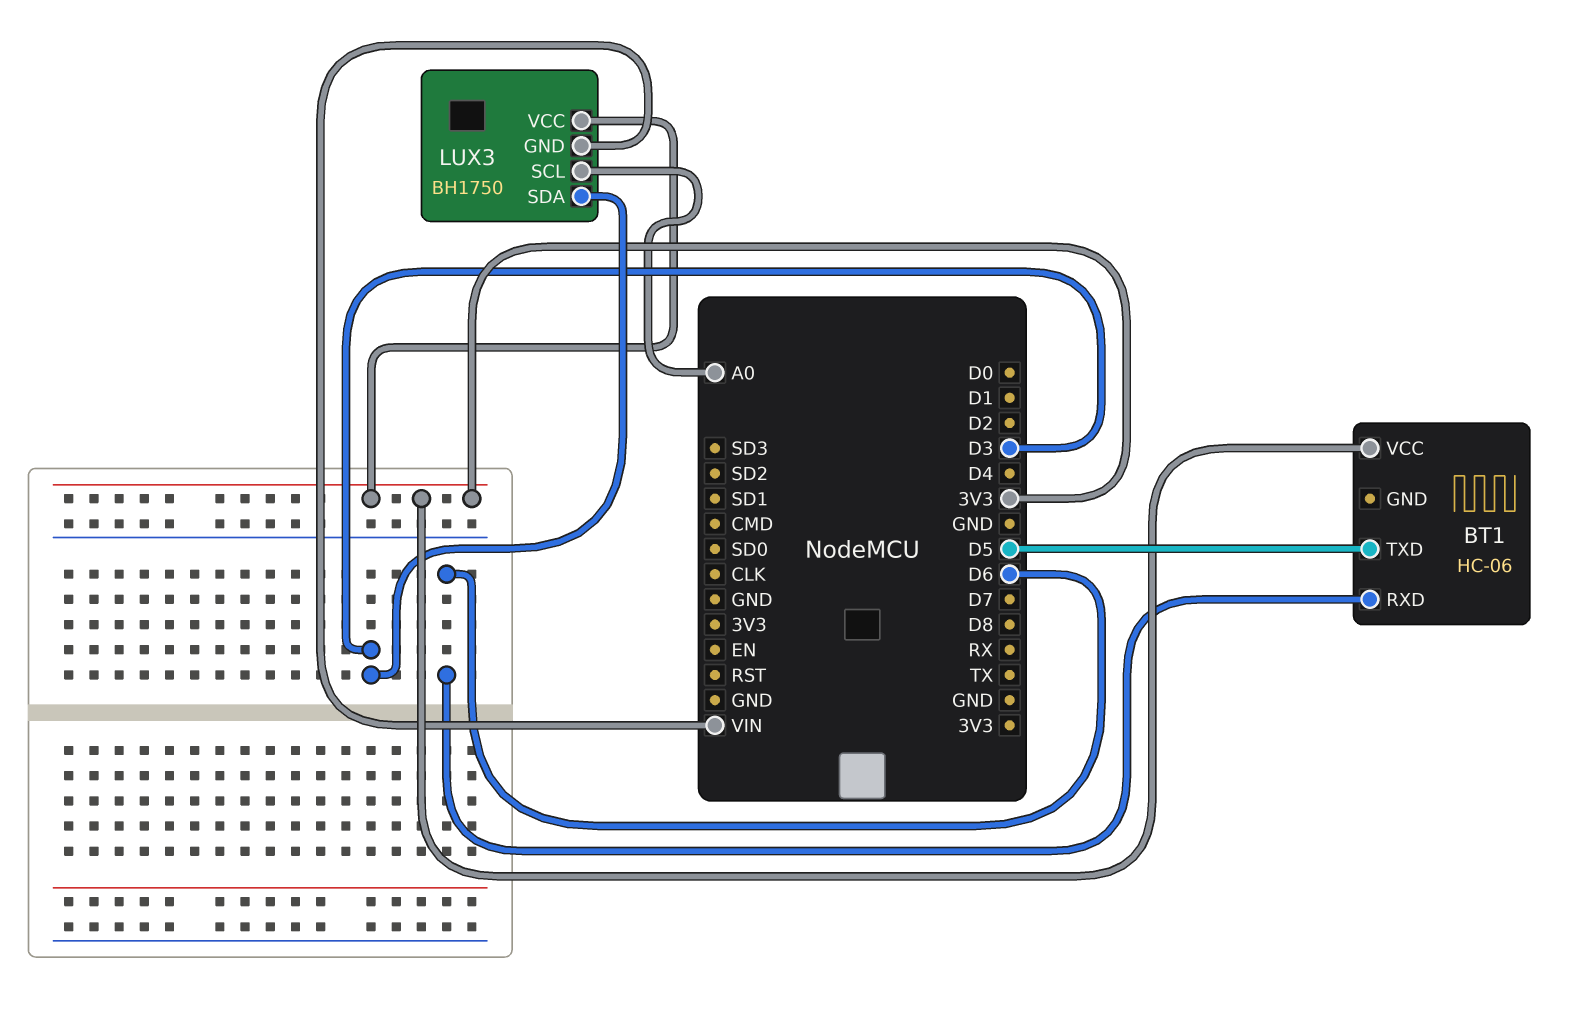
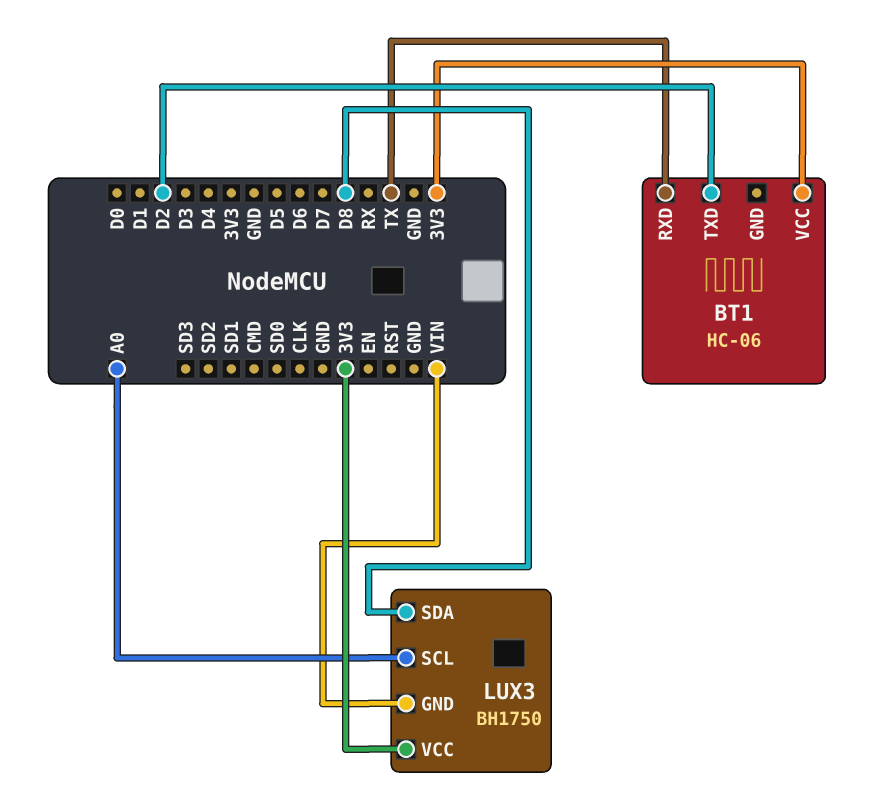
BT1 pin RXD: D6 -> TX
BT1 pin TXD: D5 -> D2
LUX3 pin SDA: D3 -> D8

